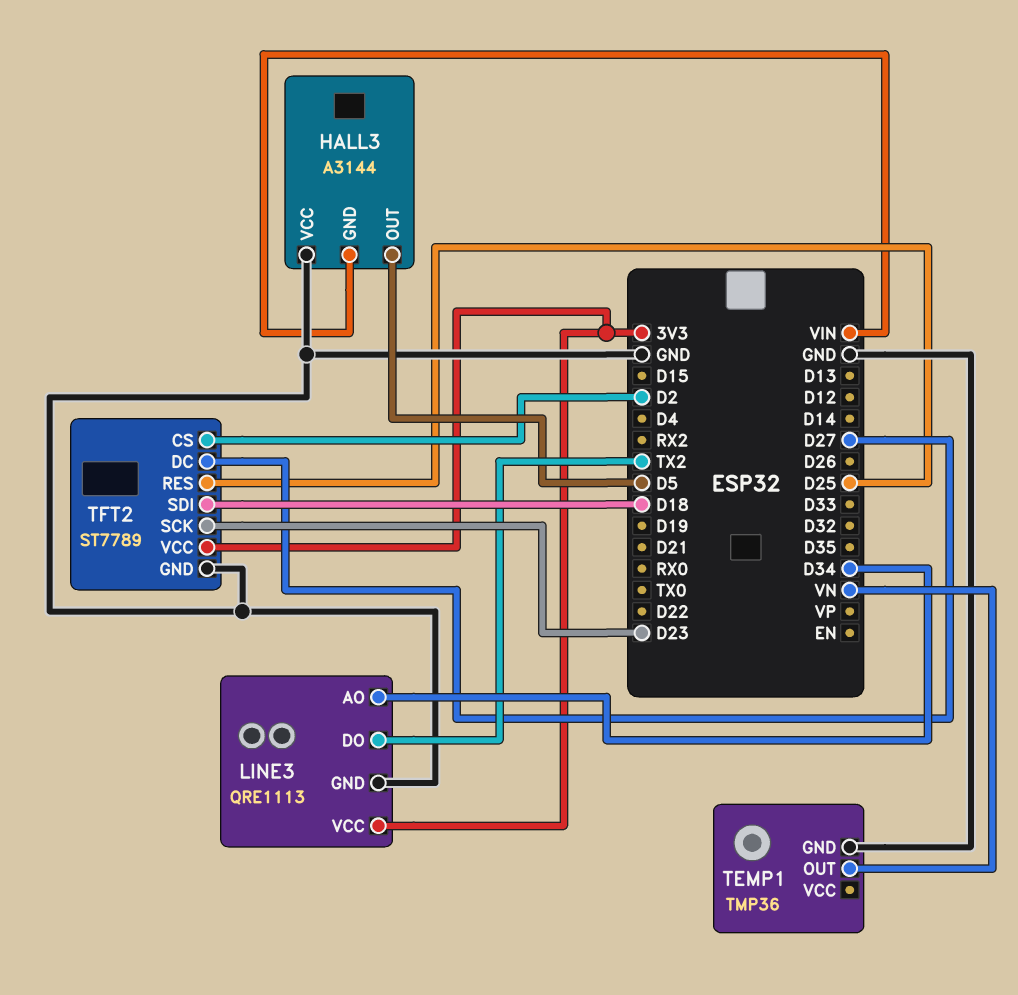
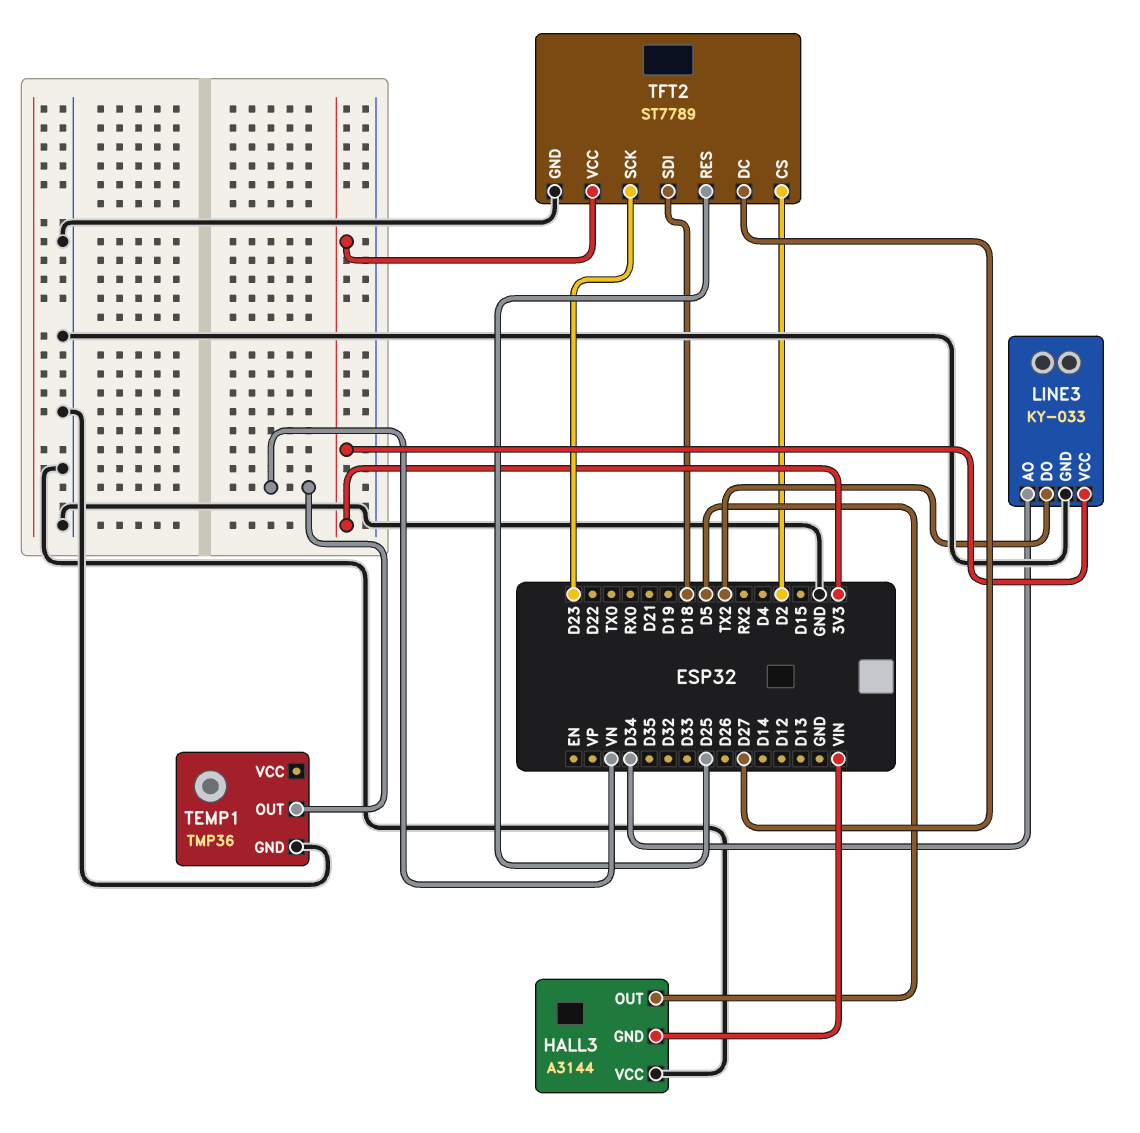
LINE3: QRE1113 -> KY-033

